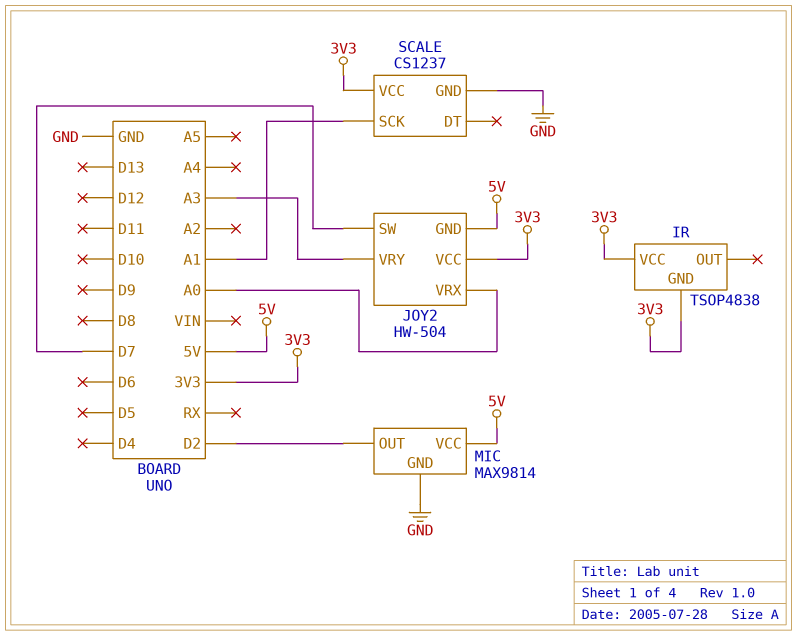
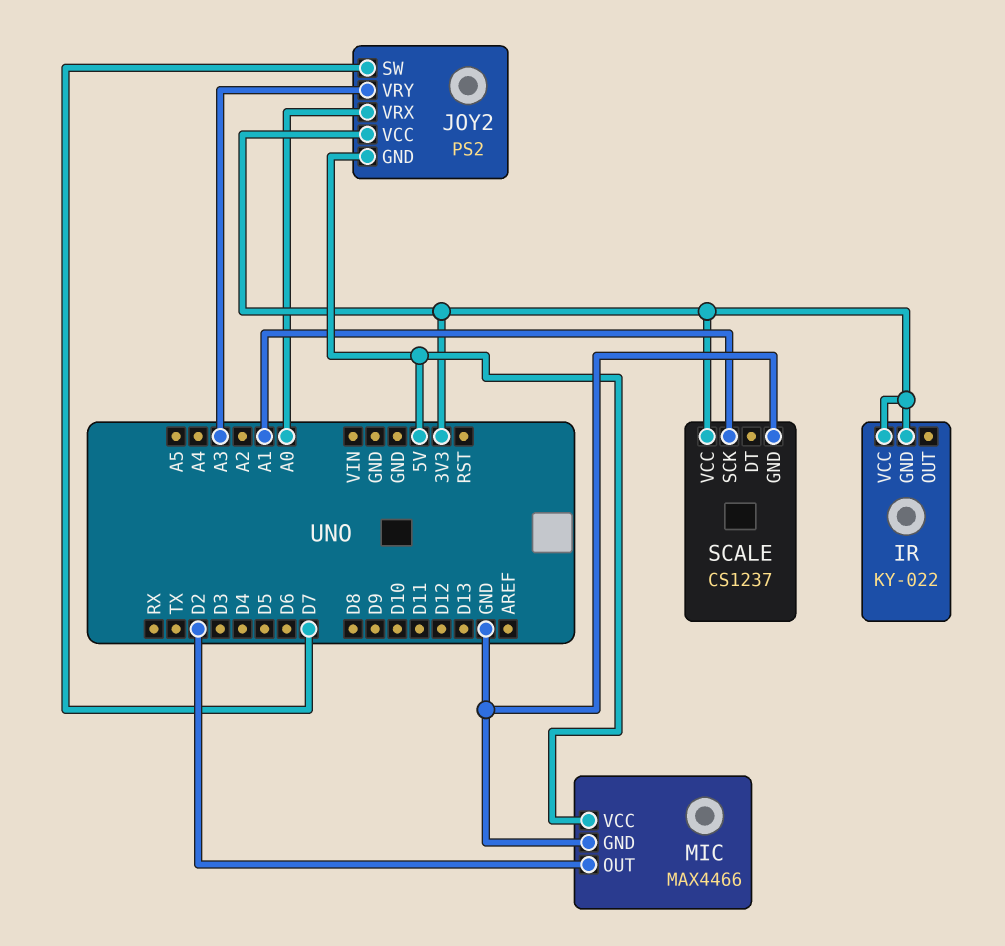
IR: TSOP4838 -> KY-022
JOY2: HW-504 -> PS2
MIC: MAX9814 -> MAX4466

